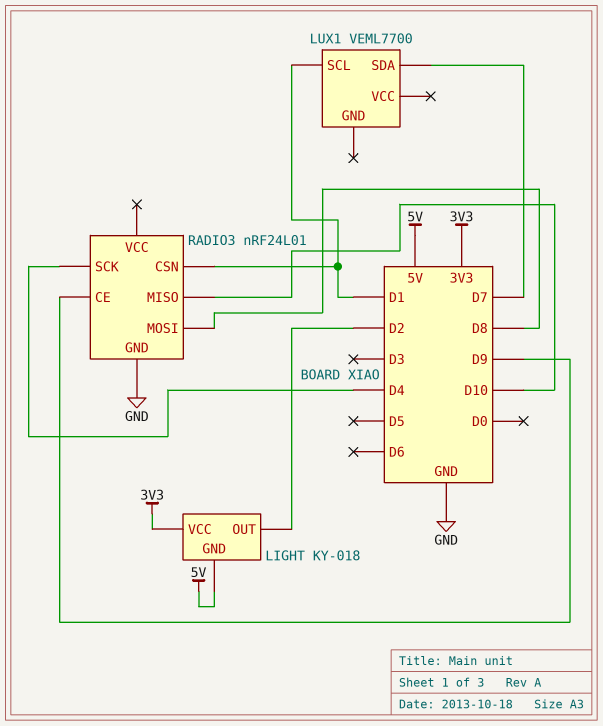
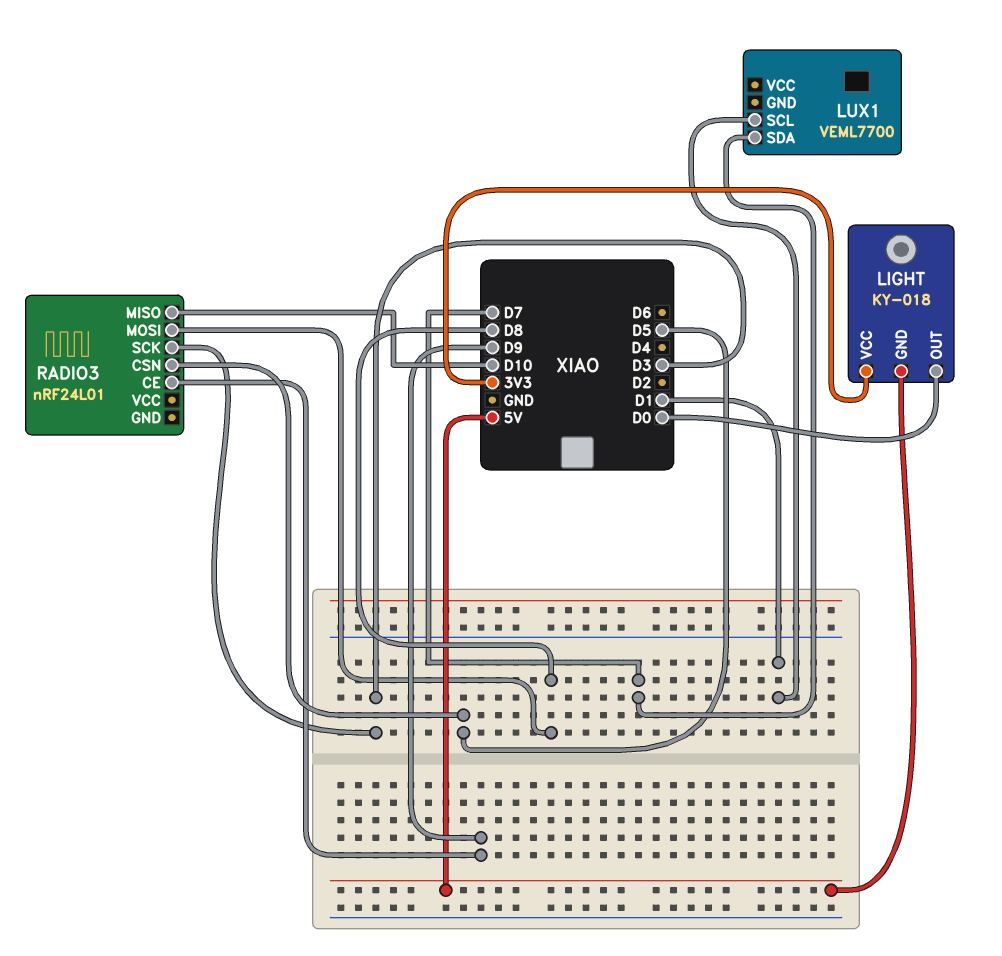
LIGHT pin OUT: D2 -> D0
RADIO3 pin CSN: D1 -> D5
RADIO3 pin GND: GND -> none
RADIO3 pin SCK: D4 -> D3

